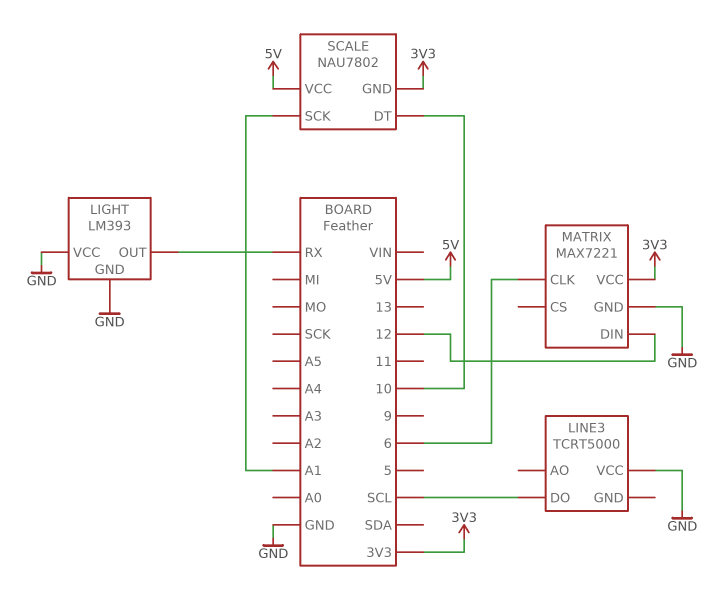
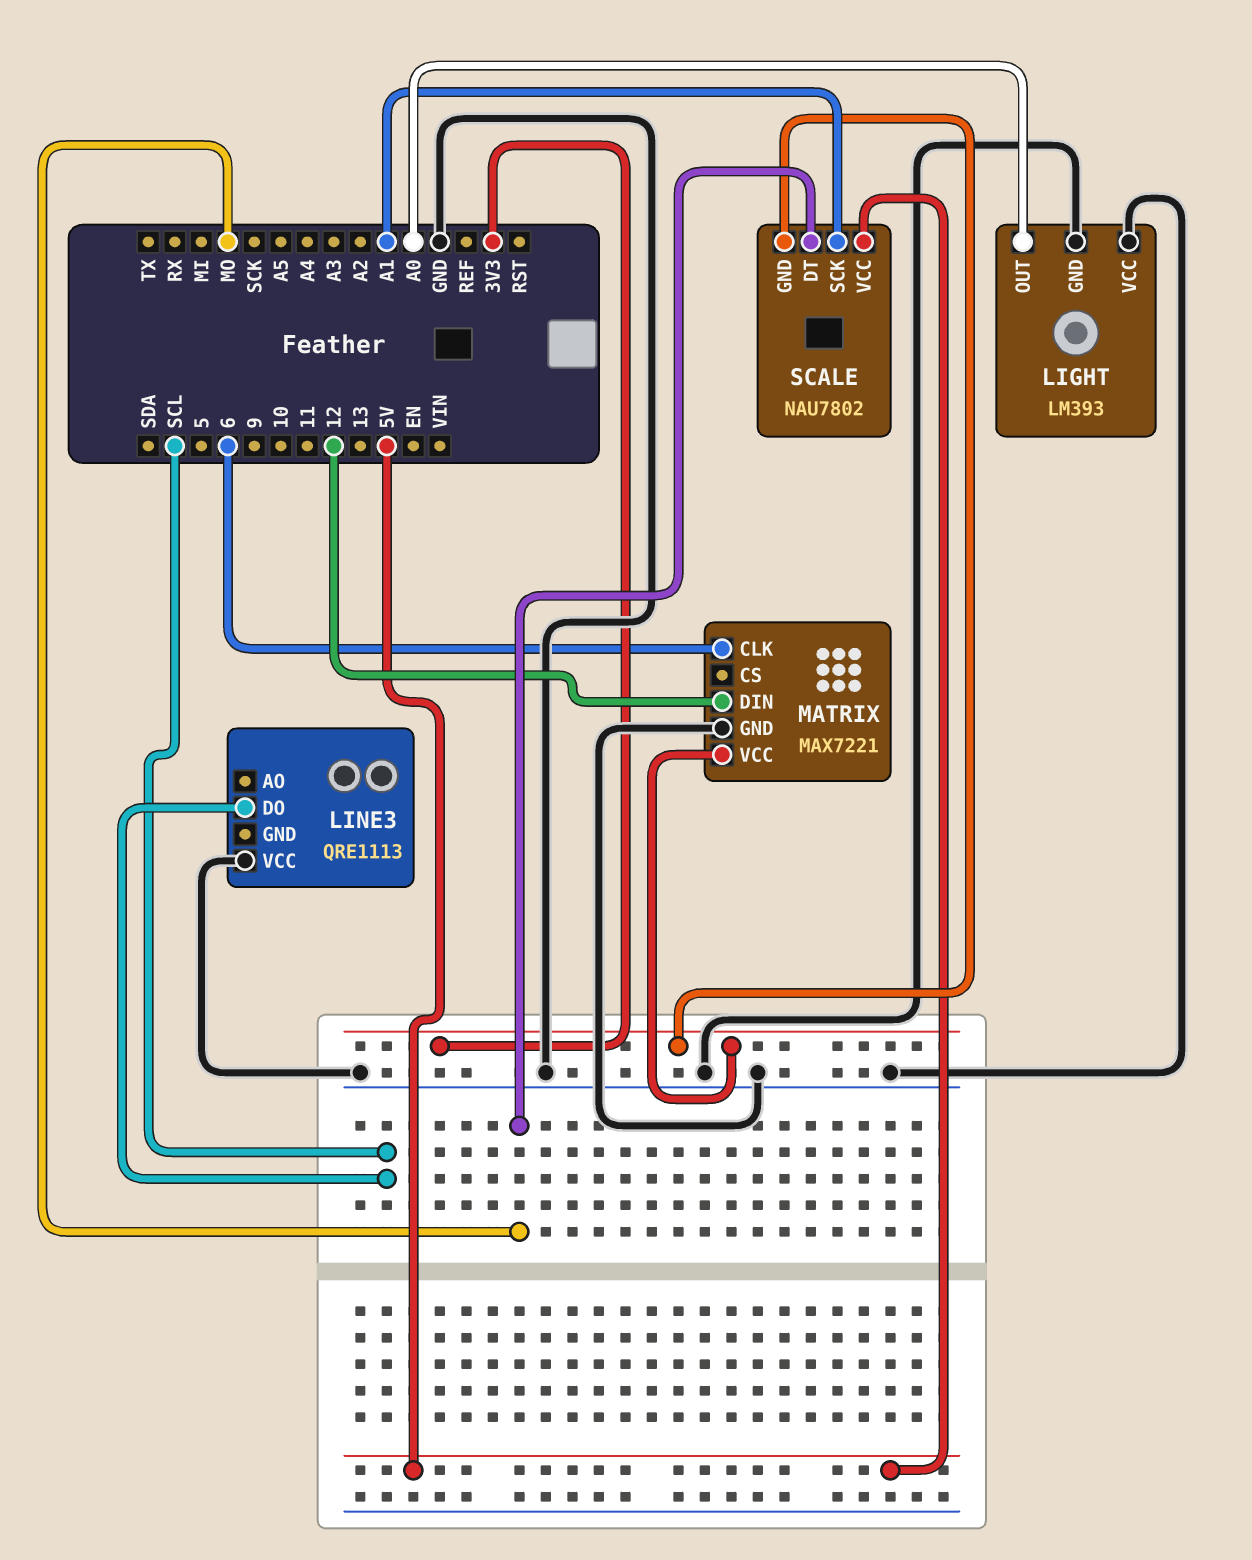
LIGHT pin OUT: RX -> A0
LINE3: TCRT5000 -> QRE1113
SCALE pin DT: 10 -> MO

